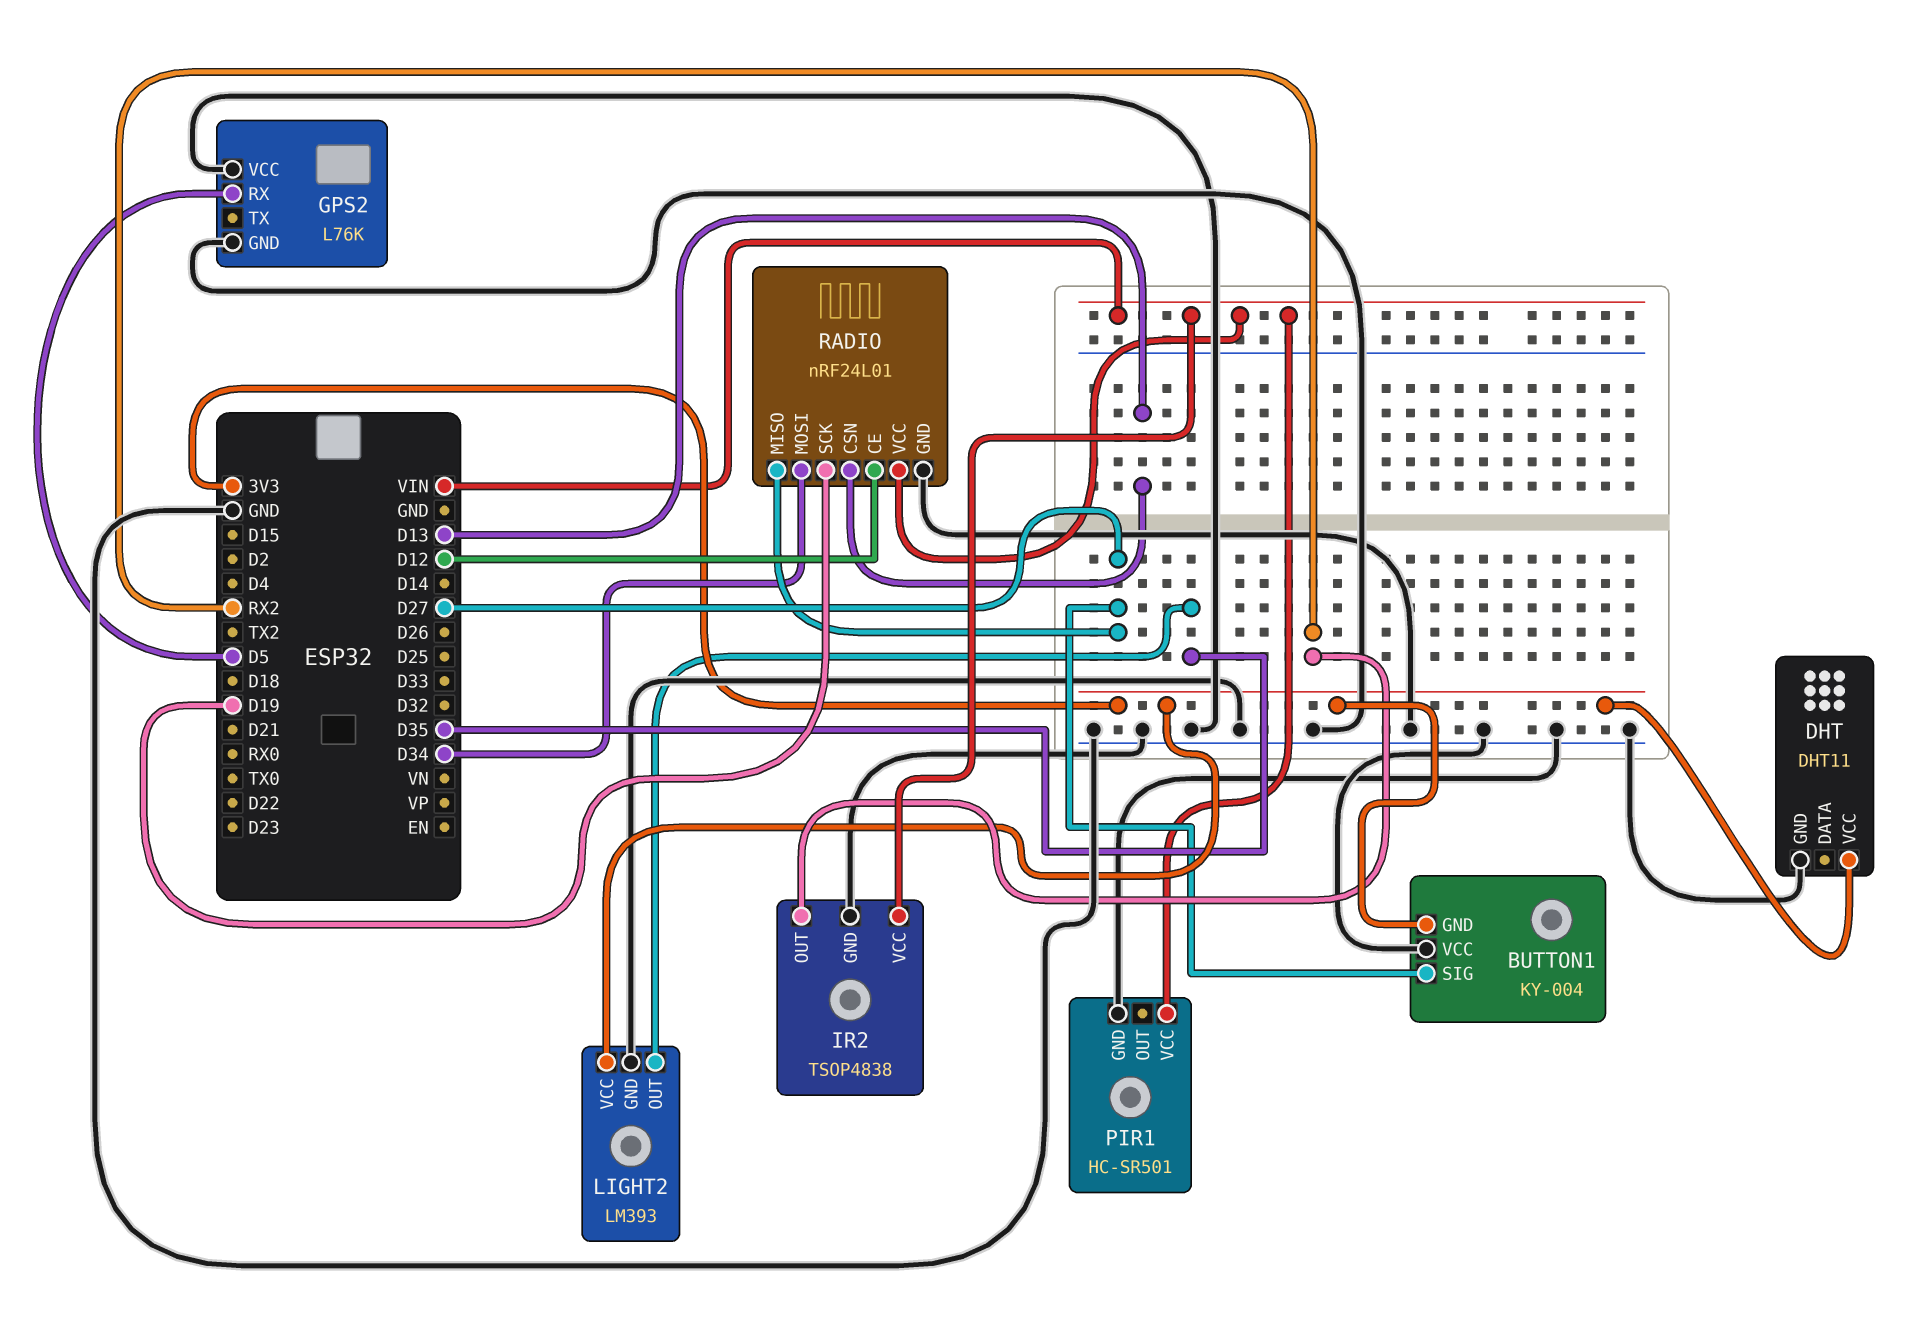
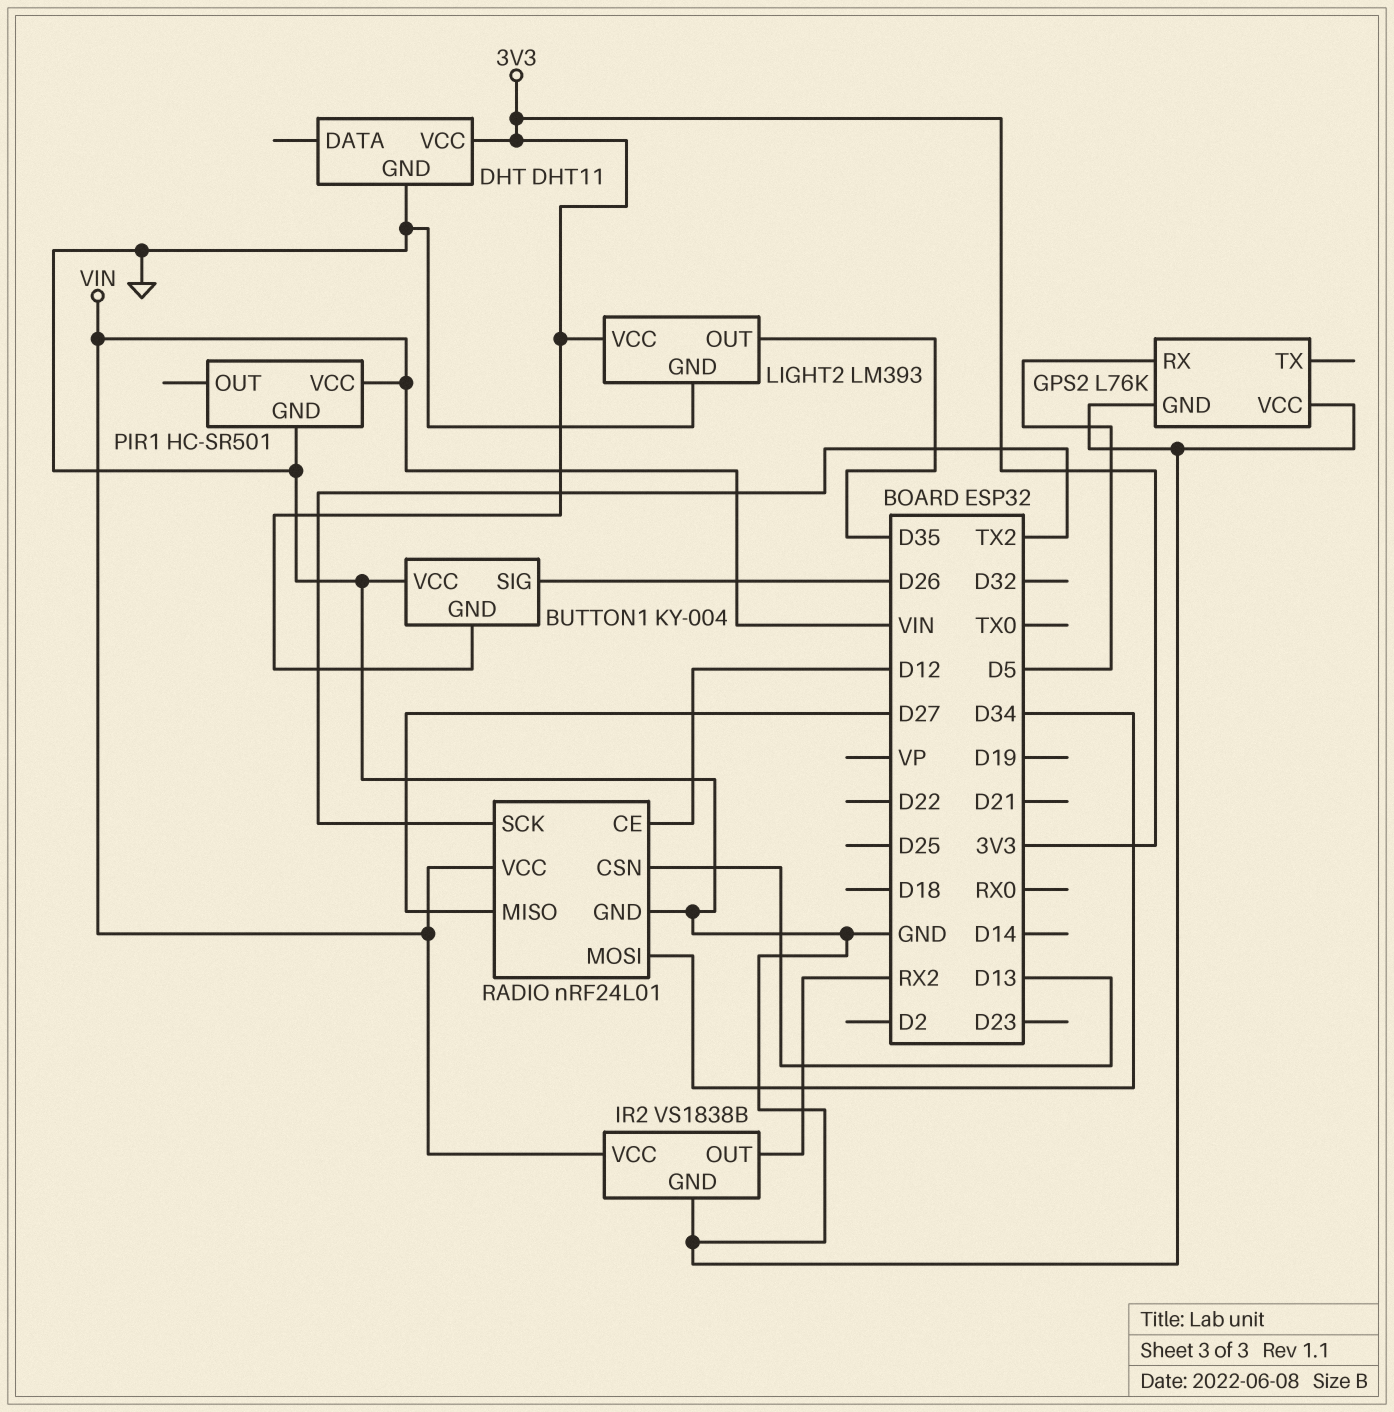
BUTTON1 pin SIG: D27 -> D26
IR2: TSOP4838 -> VS1838B
RADIO pin SCK: D19 -> TX2

